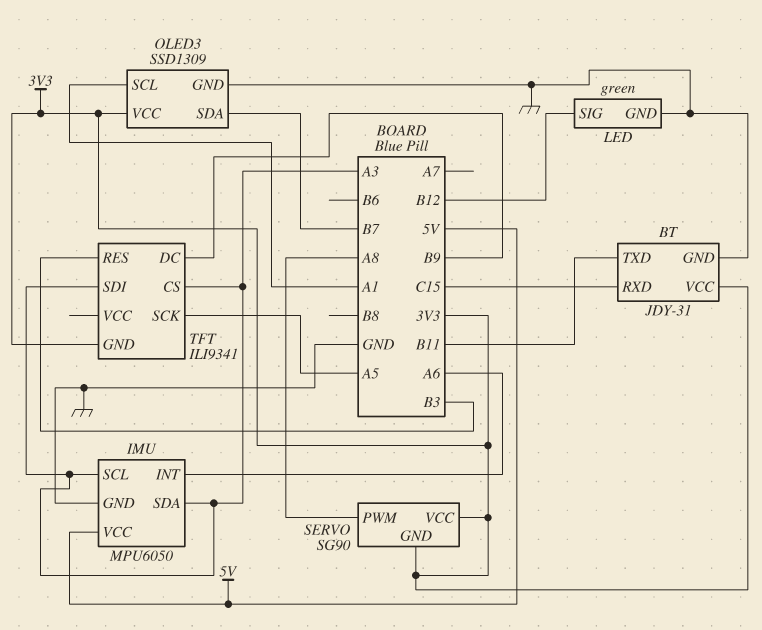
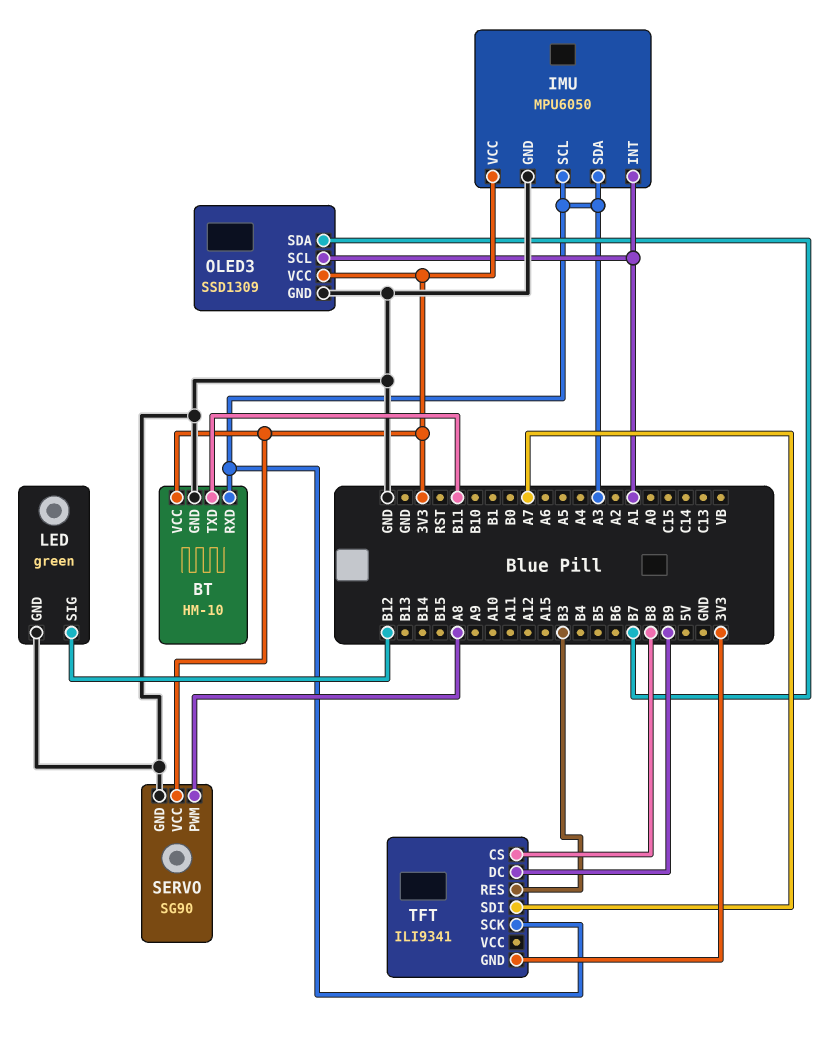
BT: JDY-31 -> HM-10
BT pin RXD: C15 -> A3
IMU pin INT: A6 -> A1
IMU pin VCC: 5V -> 3V3
SERVO pin GND: 3V3 -> GND
TFT pin CS: A3 -> B8
TFT pin SCK: A5 -> A3
TFT pin SDI: A3 -> A7

